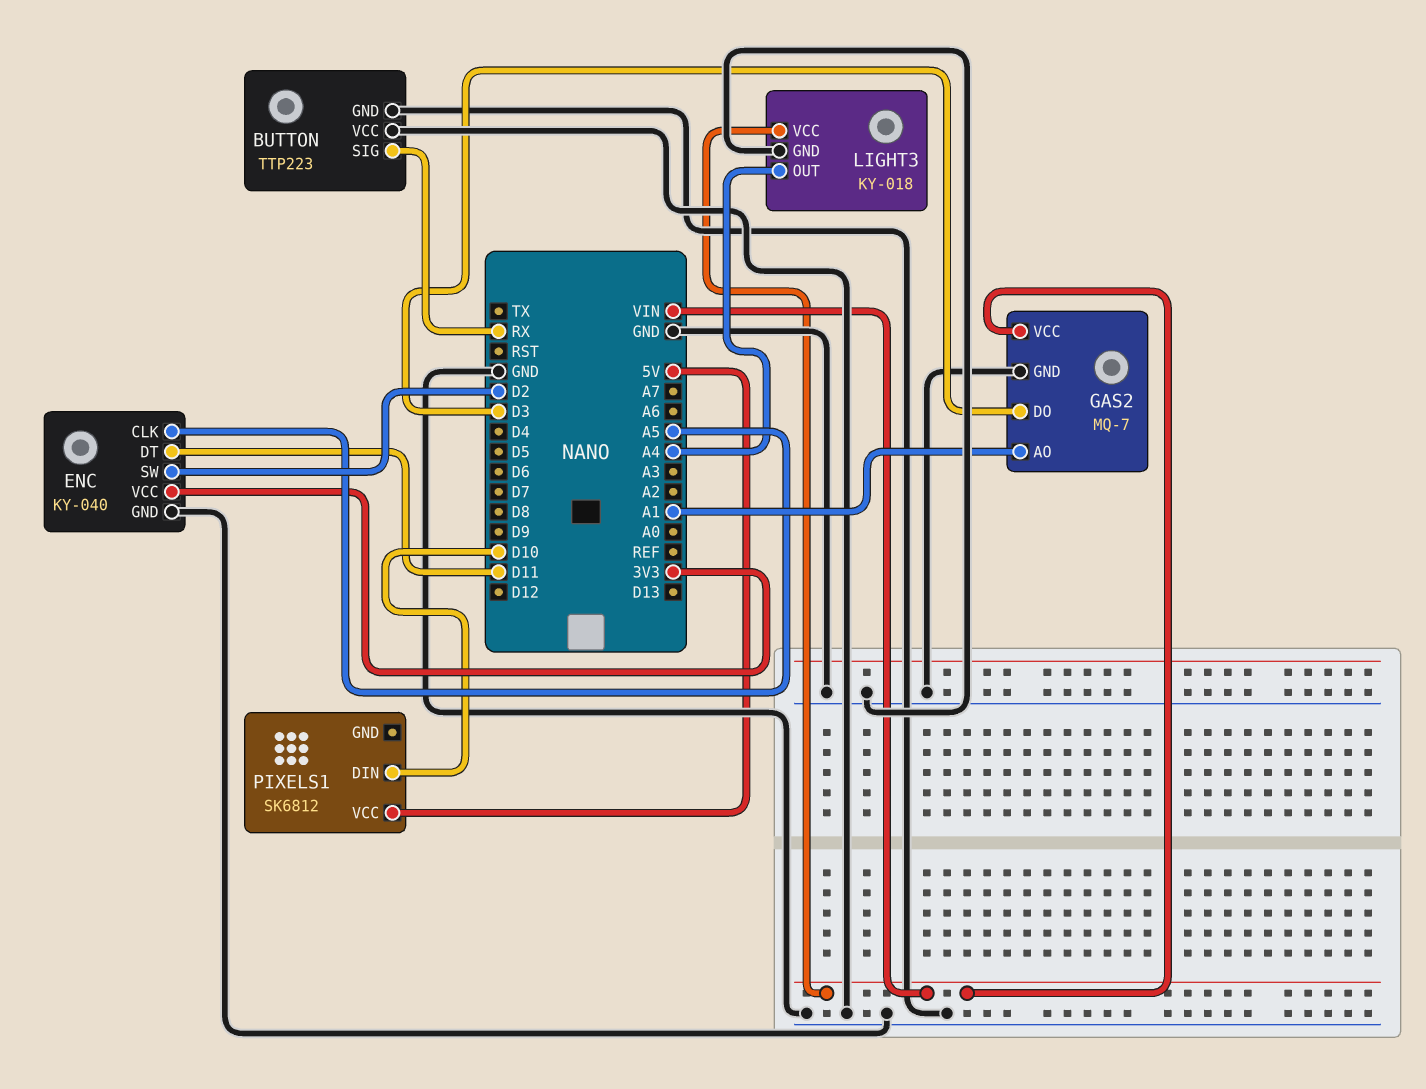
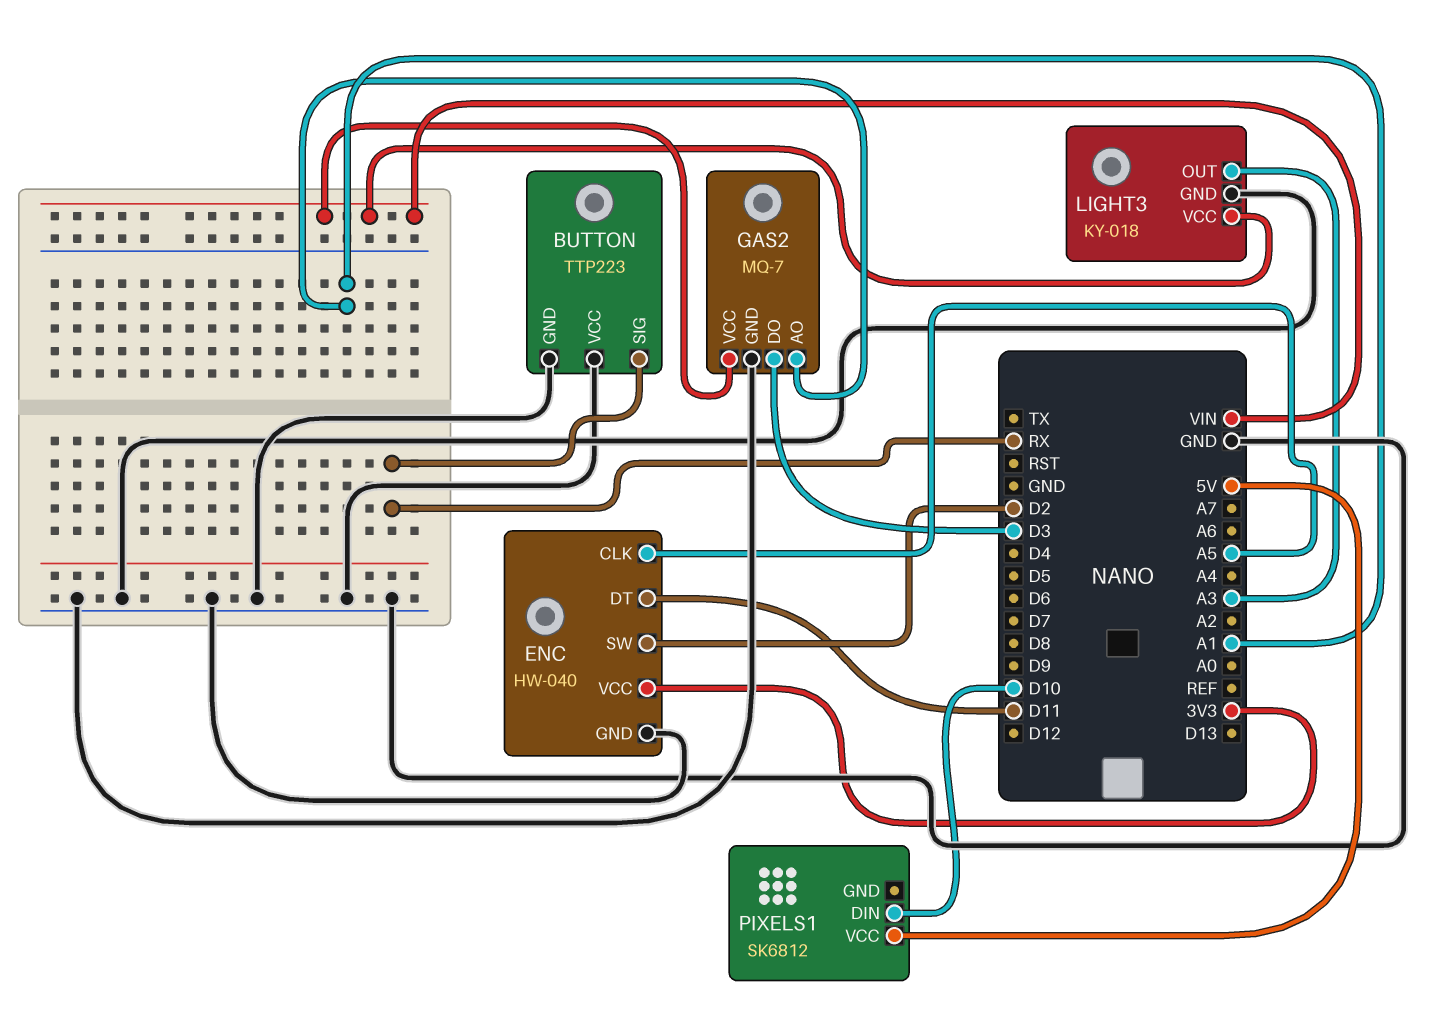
ENC: KY-040 -> HW-040
LIGHT3 pin OUT: A4 -> A3

